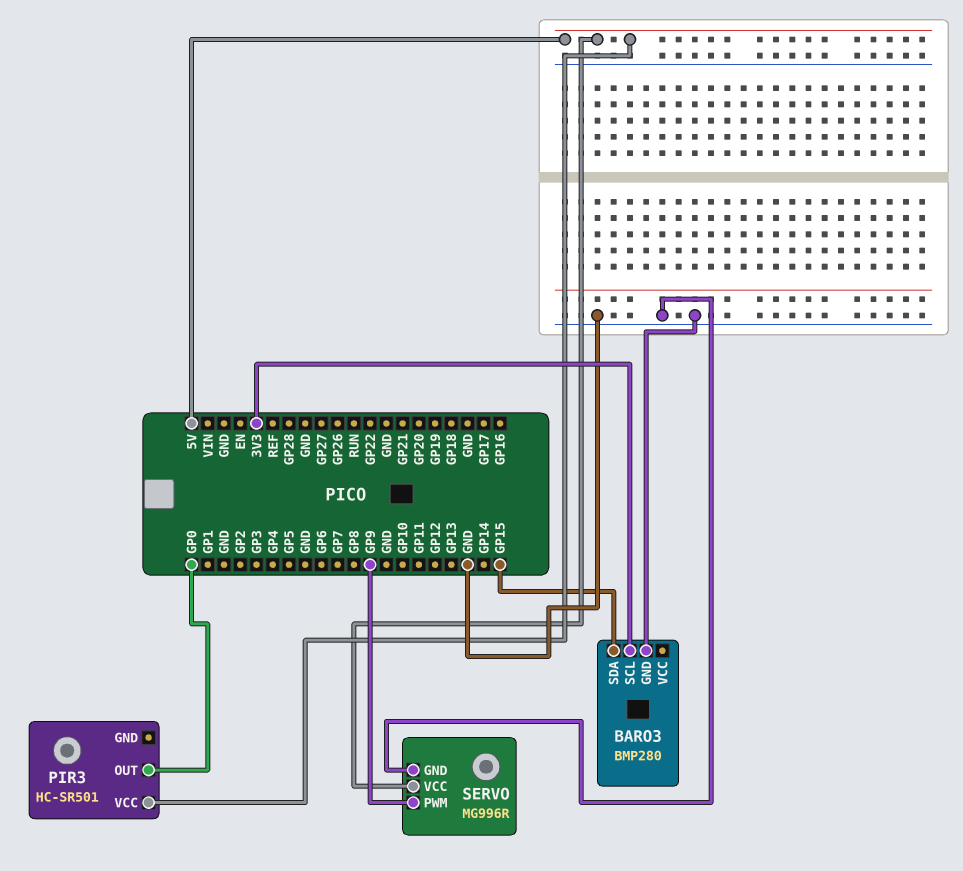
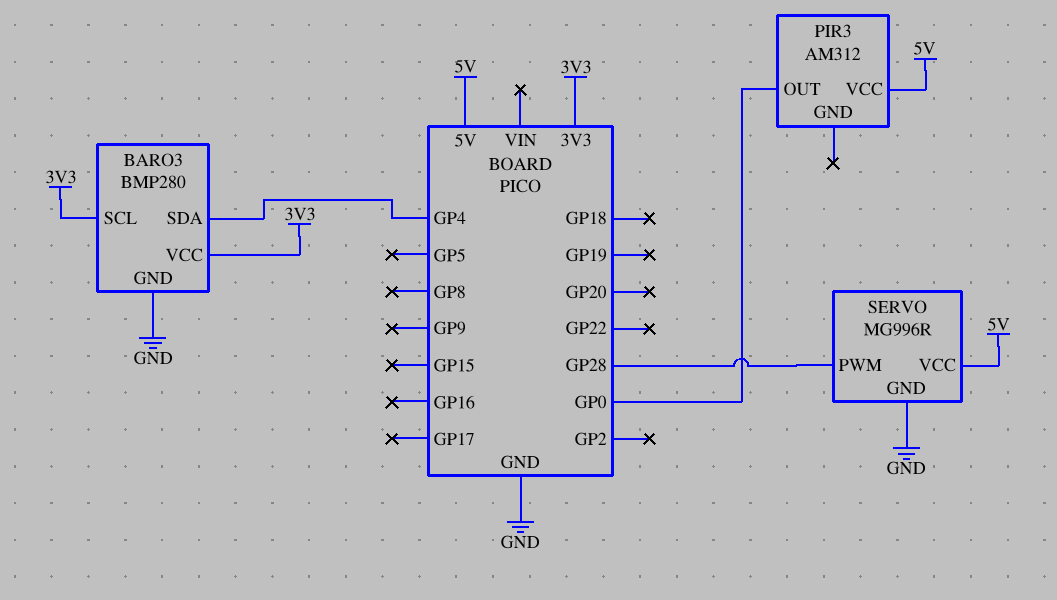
BARO3 pin SDA: GP15 -> GP4
BARO3 pin VCC: none -> 3V3
PIR3: HC-SR501 -> AM312
SERVO pin PWM: GP9 -> GP28

